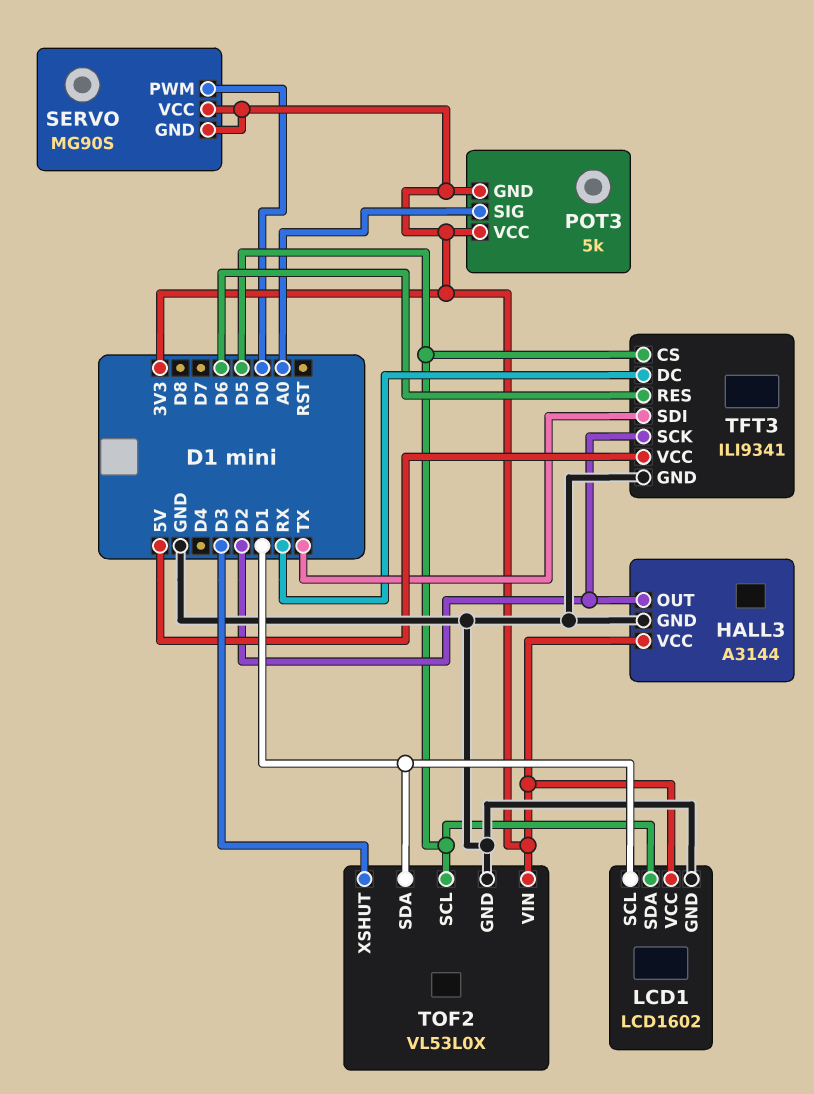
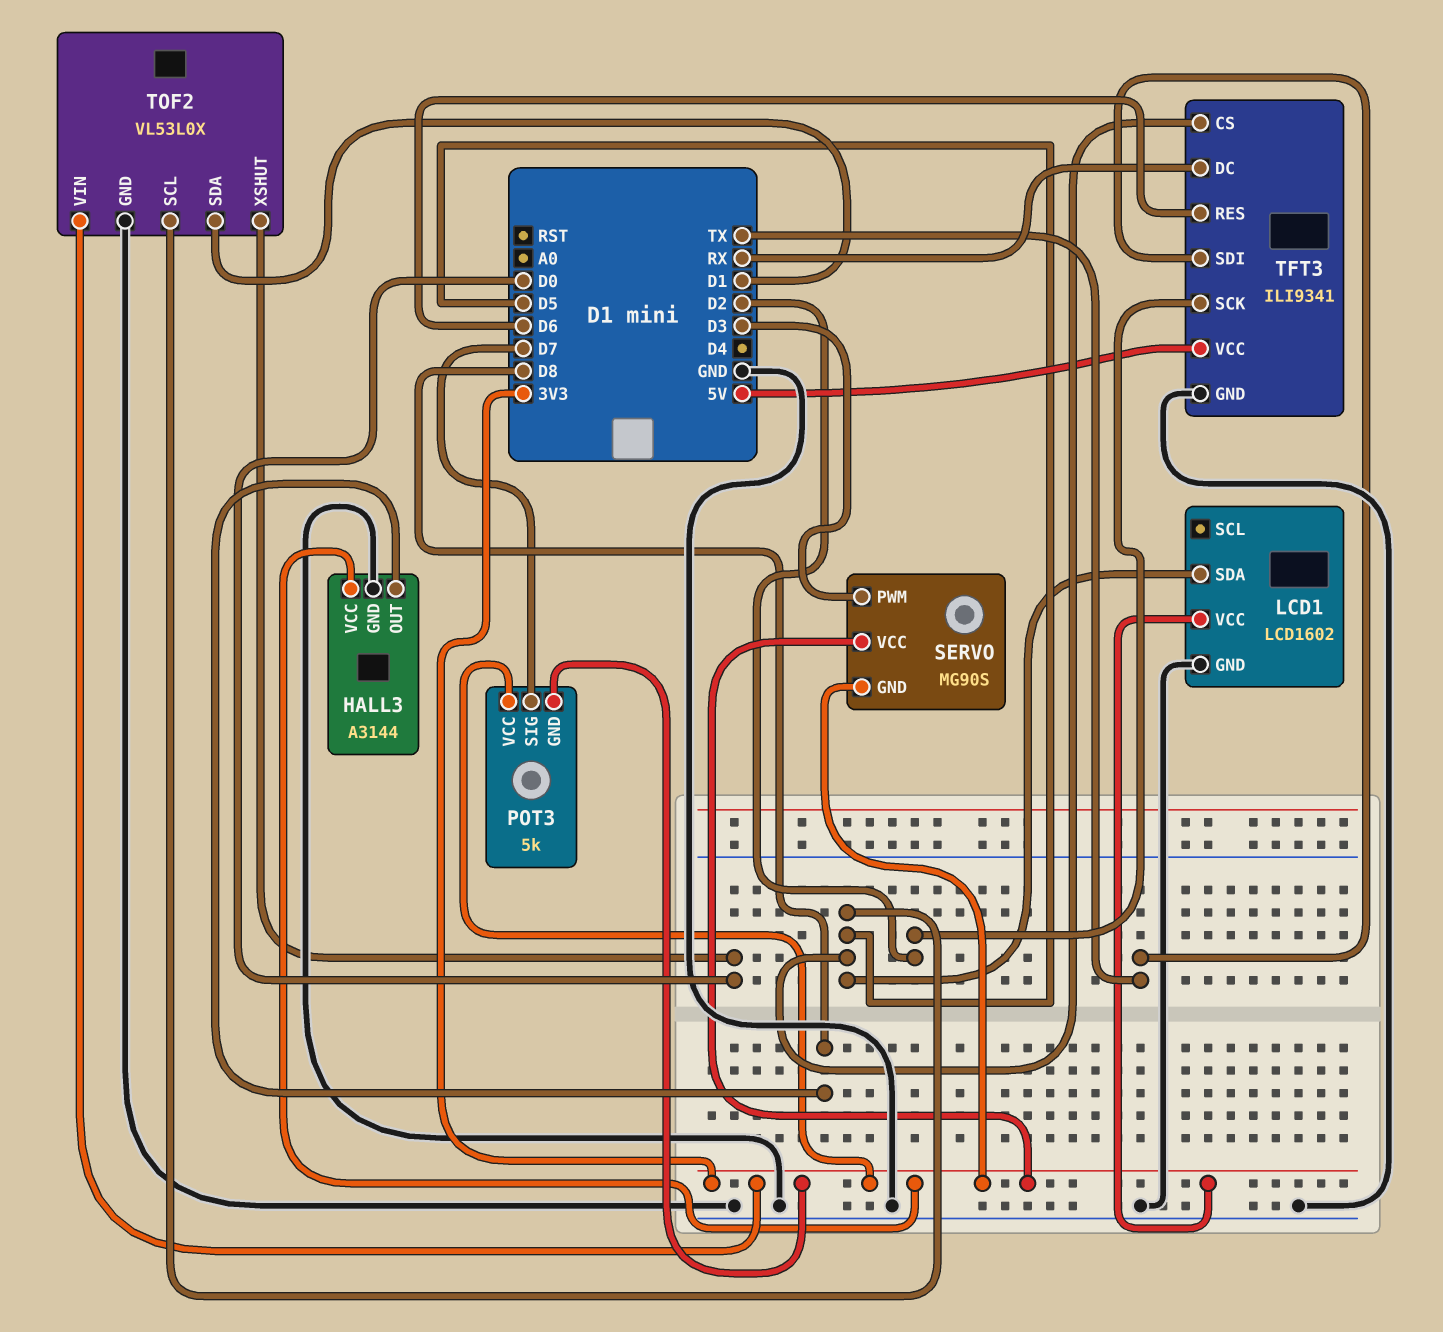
HALL3 pin OUT: D2 -> D8
LCD1 pin SCL: D1 -> none
POT3 pin SIG: A0 -> D7
SERVO pin PWM: D0 -> D3
TOF2 pin XSHUT: D3 -> D0

